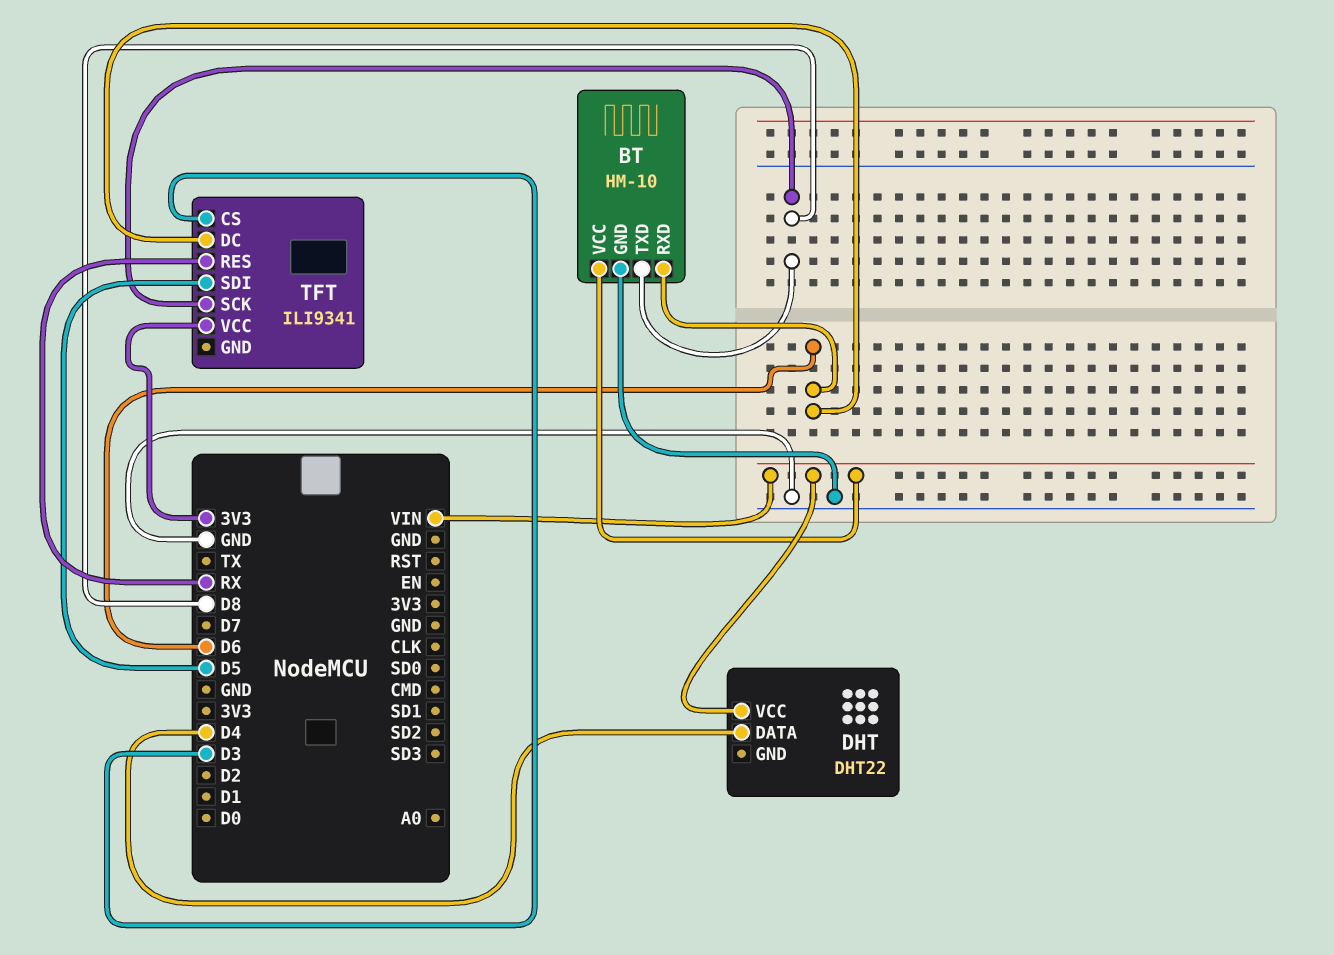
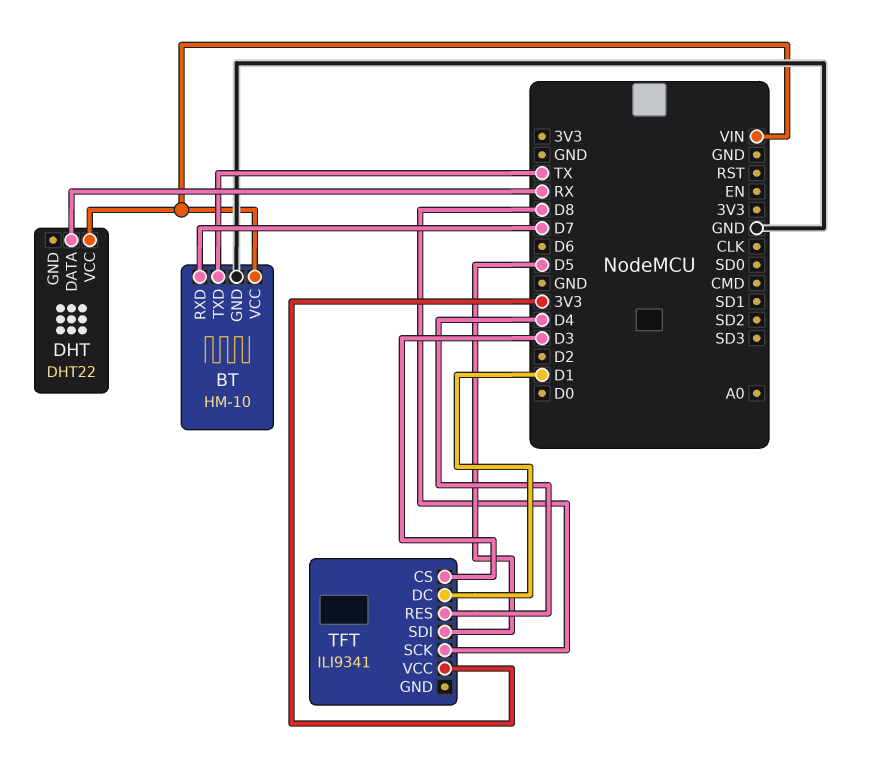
BT pin RXD: D6 -> D7
BT pin TXD: D8 -> TX
DHT pin DATA: D4 -> RX
TFT pin DC: D6 -> D1
TFT pin RES: RX -> D4

